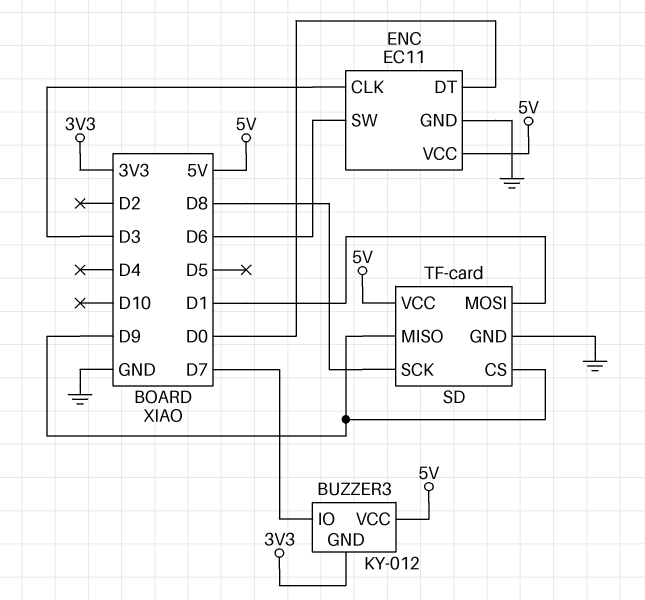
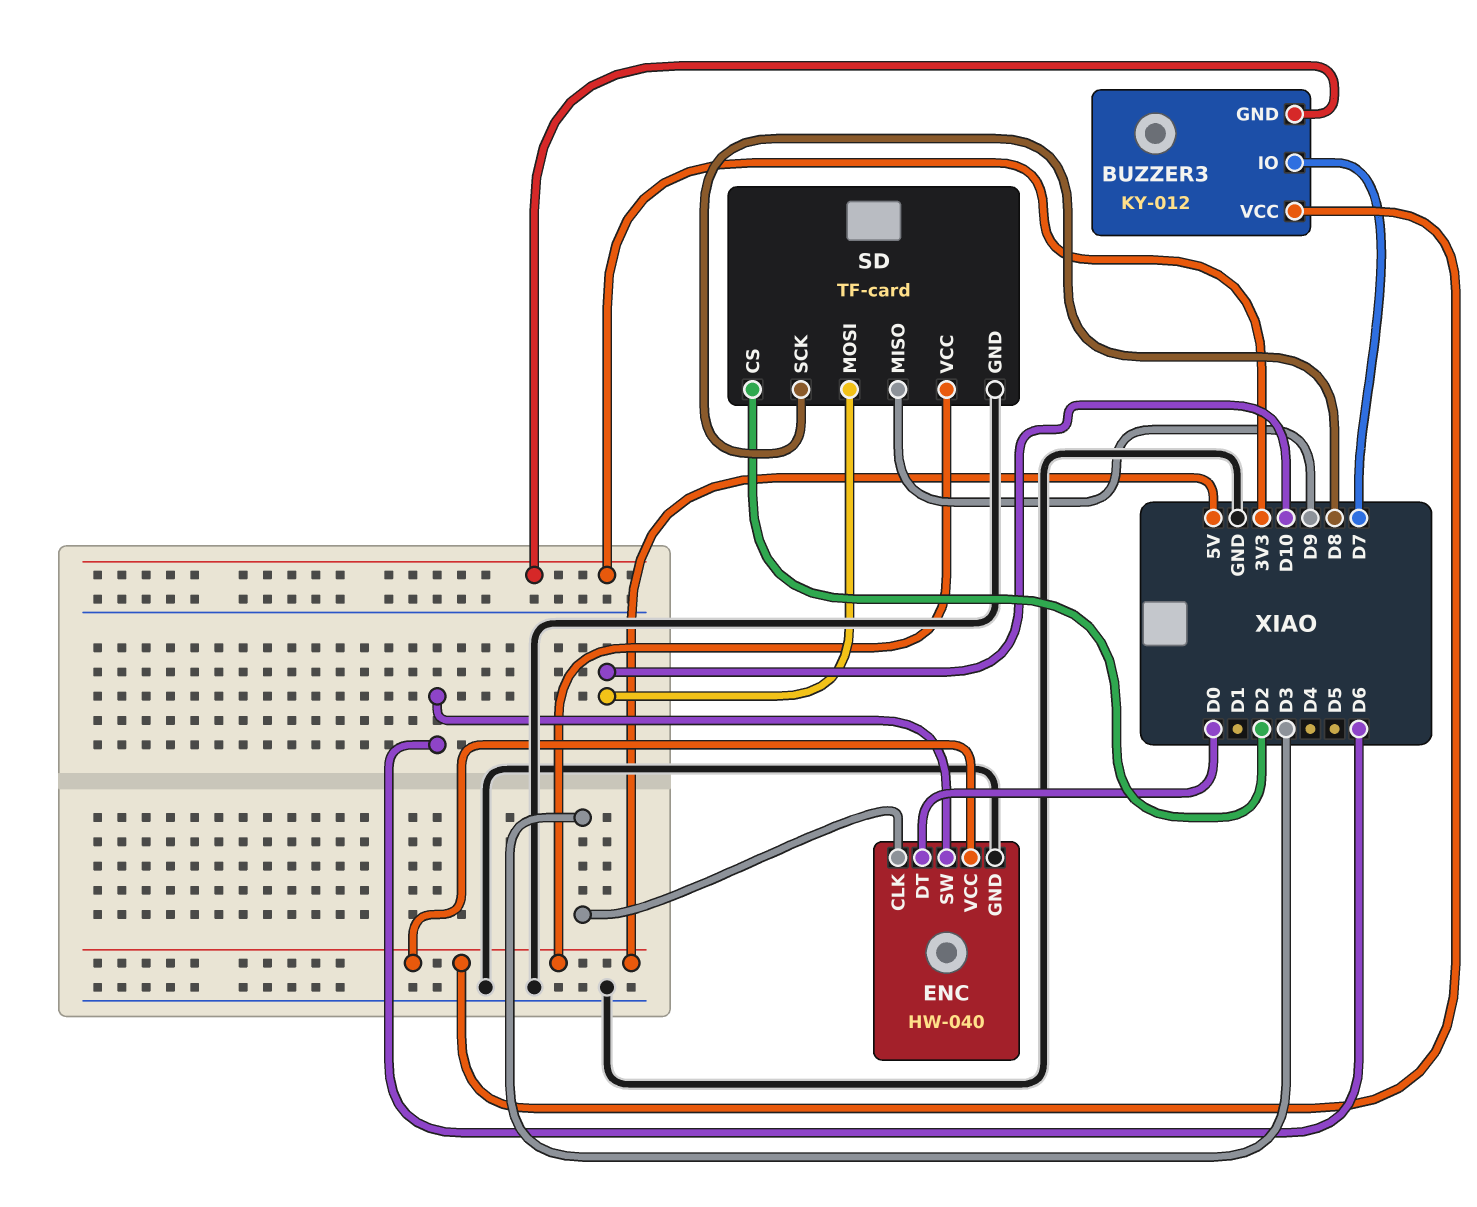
ENC: EC11 -> HW-040
SD pin CS: D9 -> D2
SD pin MOSI: D1 -> D10

